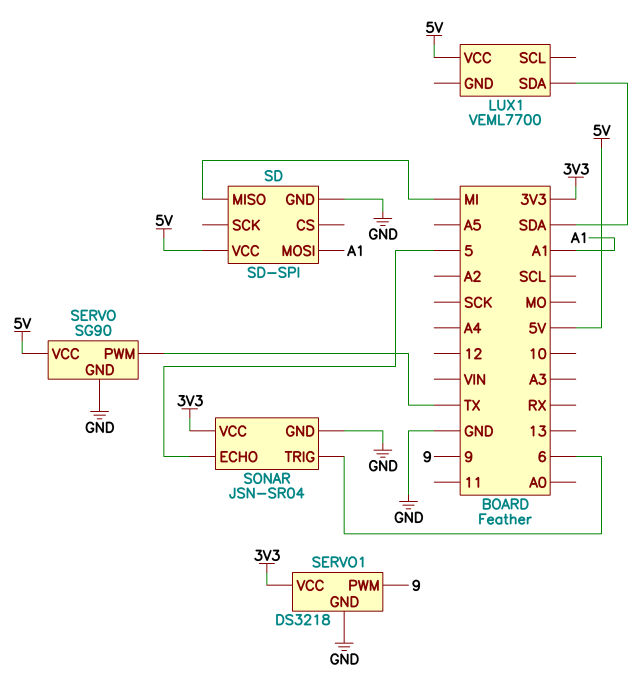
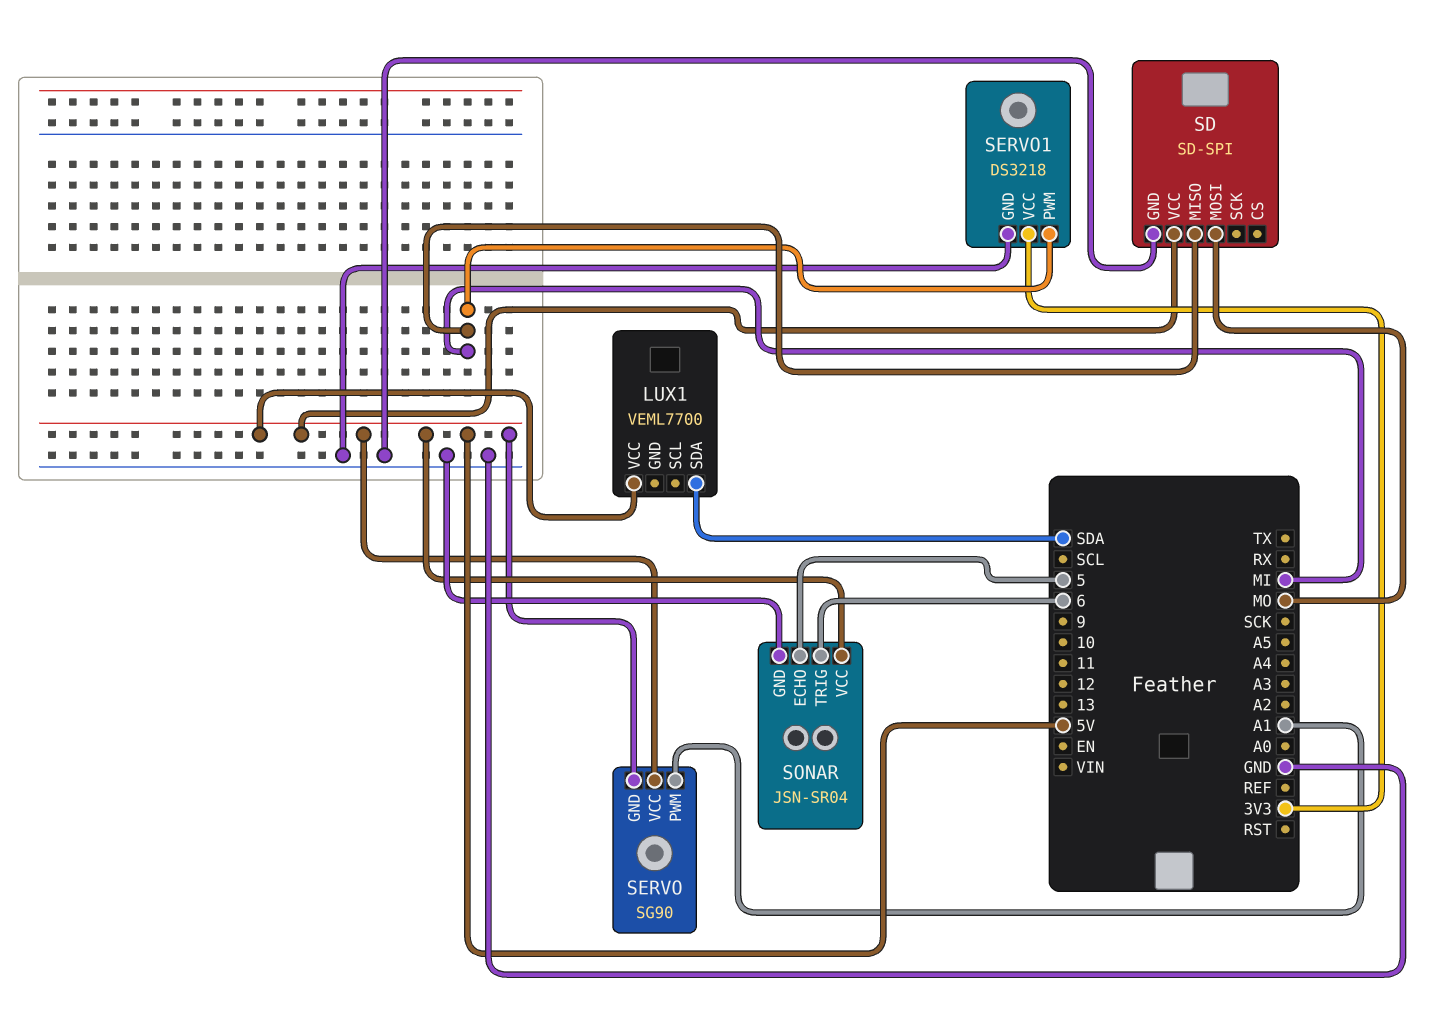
SD pin MOSI: A1 -> MO
SERVO pin GND: GND -> 5V
SERVO pin PWM: TX -> A1
SERVO1 pin PWM: 9 -> MI
SONAR pin VCC: 3V3 -> 5V

